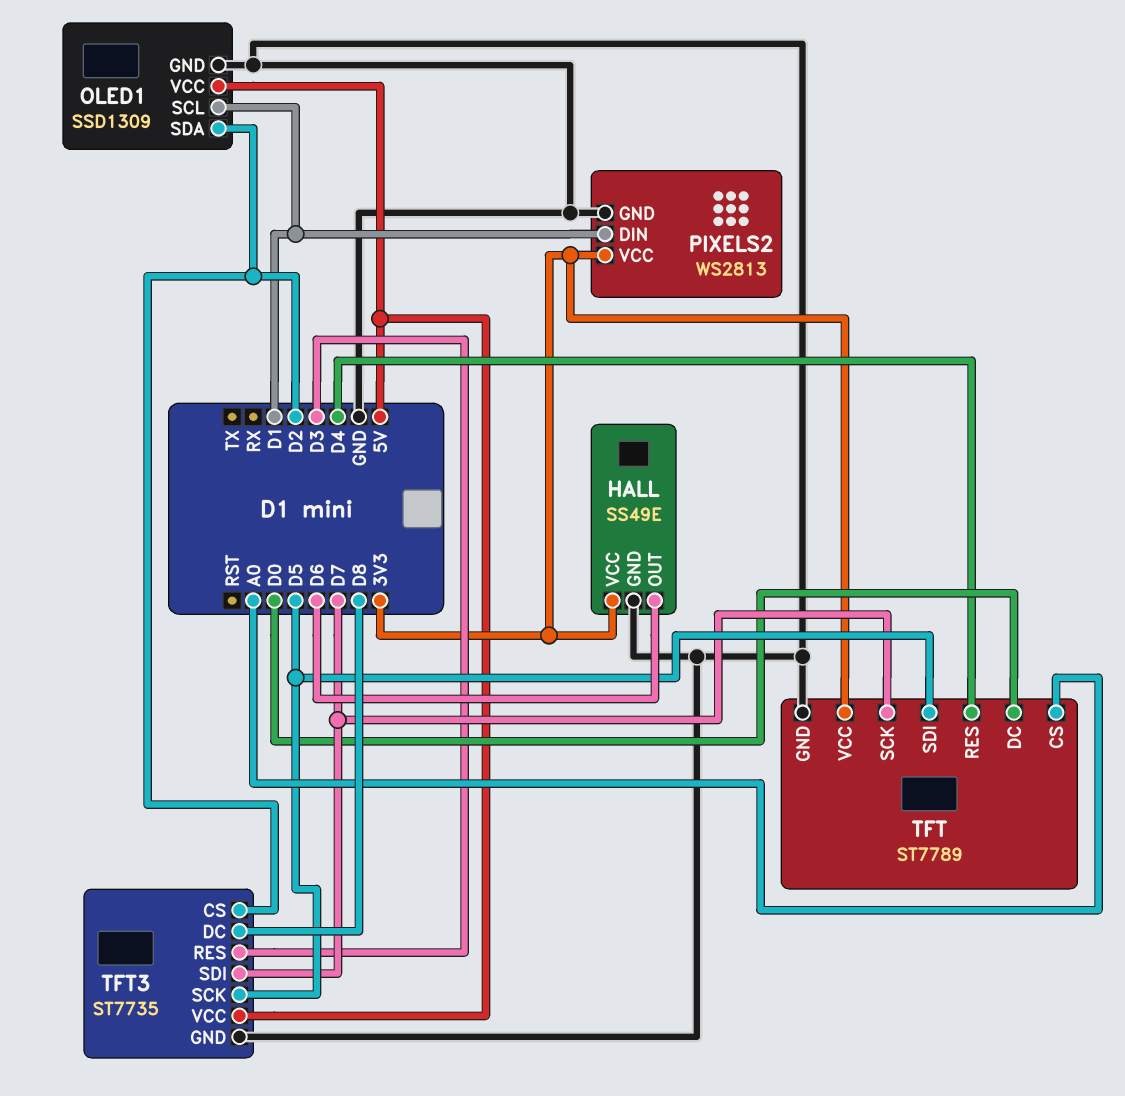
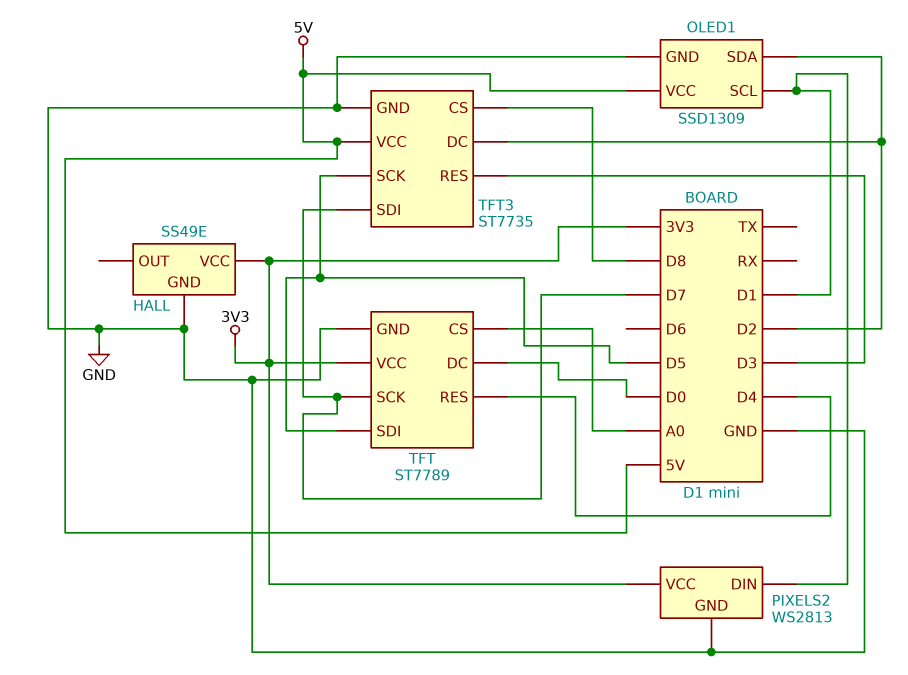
HALL pin OUT: D6 -> none
TFT3 pin CS: D2 -> D8
TFT3 pin DC: D8 -> D2

